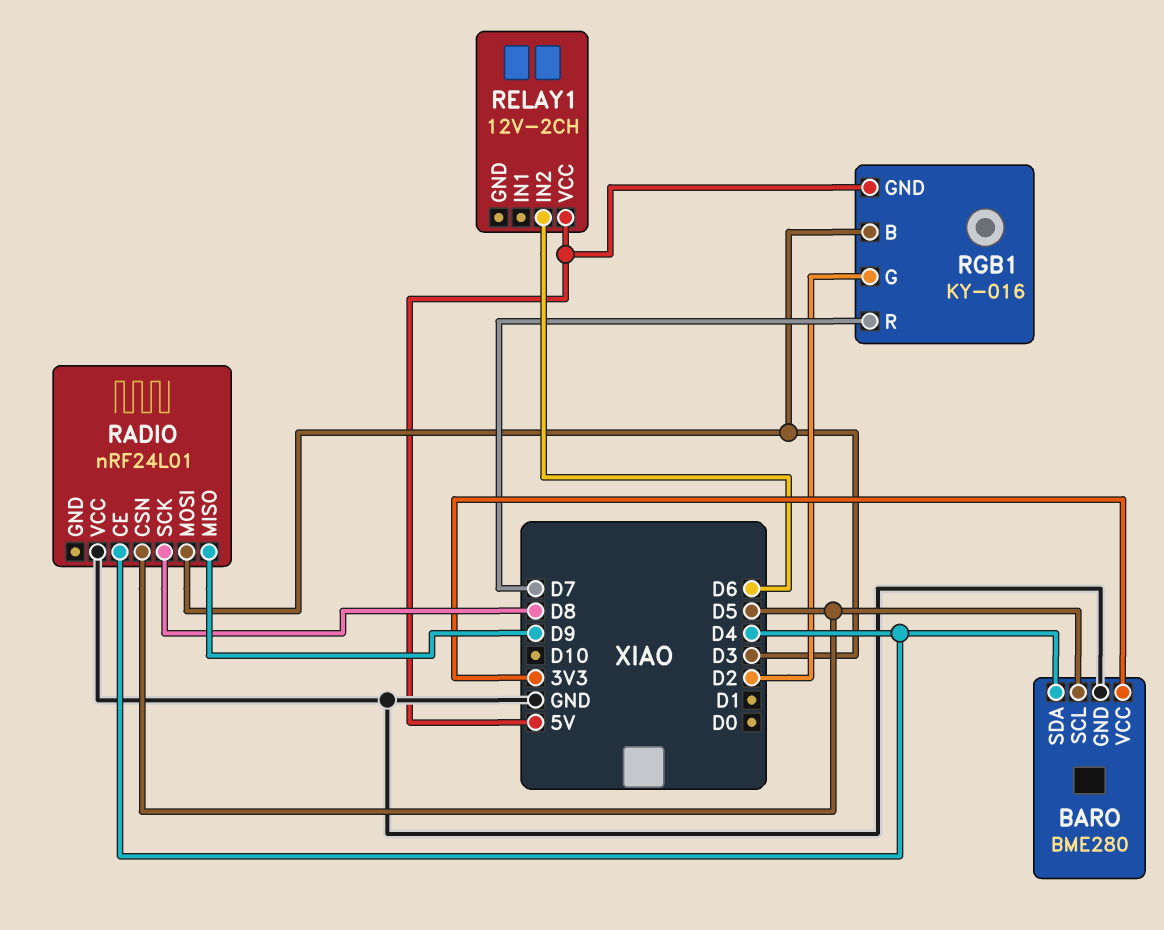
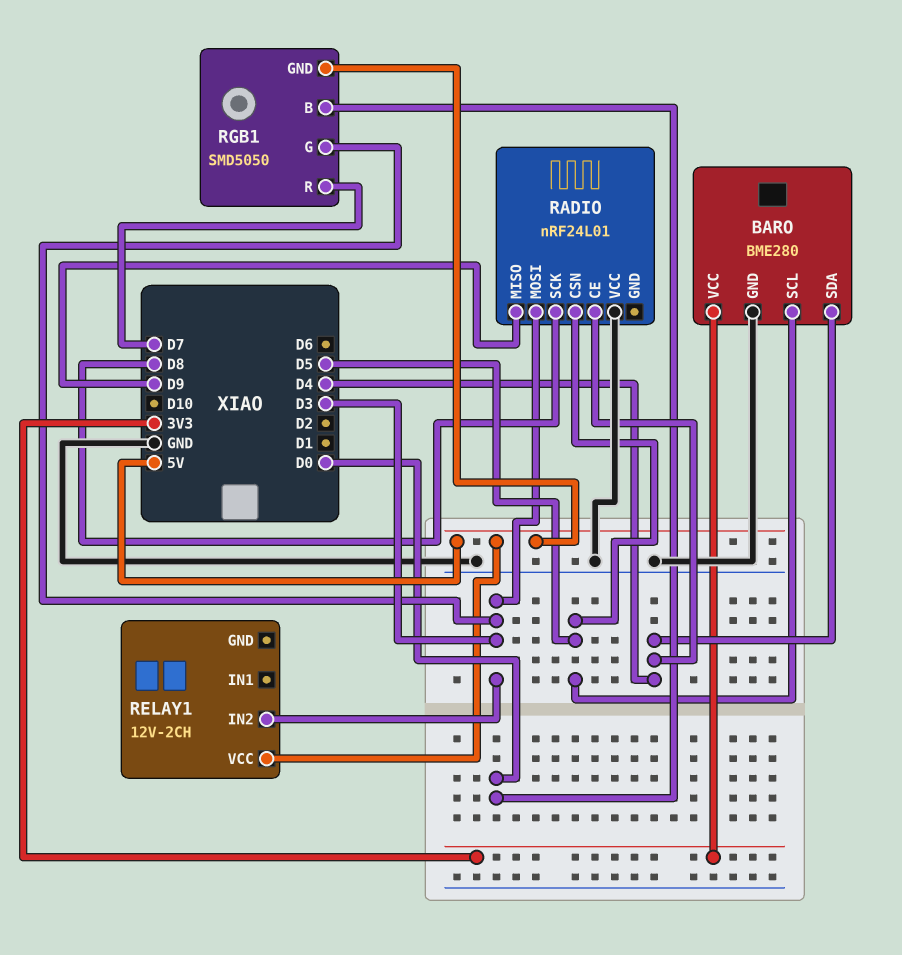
RELAY1 pin IN2: D6 -> D3
RGB1: KY-016 -> SMD5050
RGB1 pin B: D3 -> D0
RGB1 pin G: D2 -> D3

